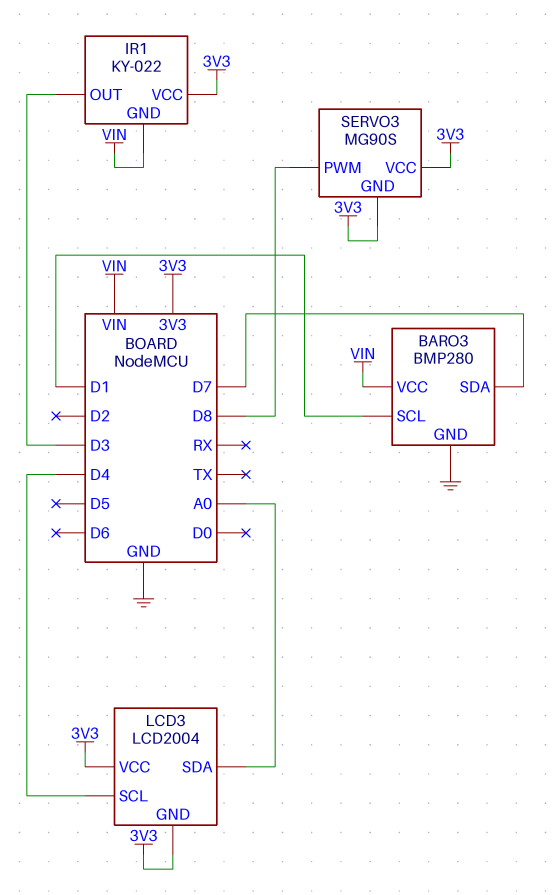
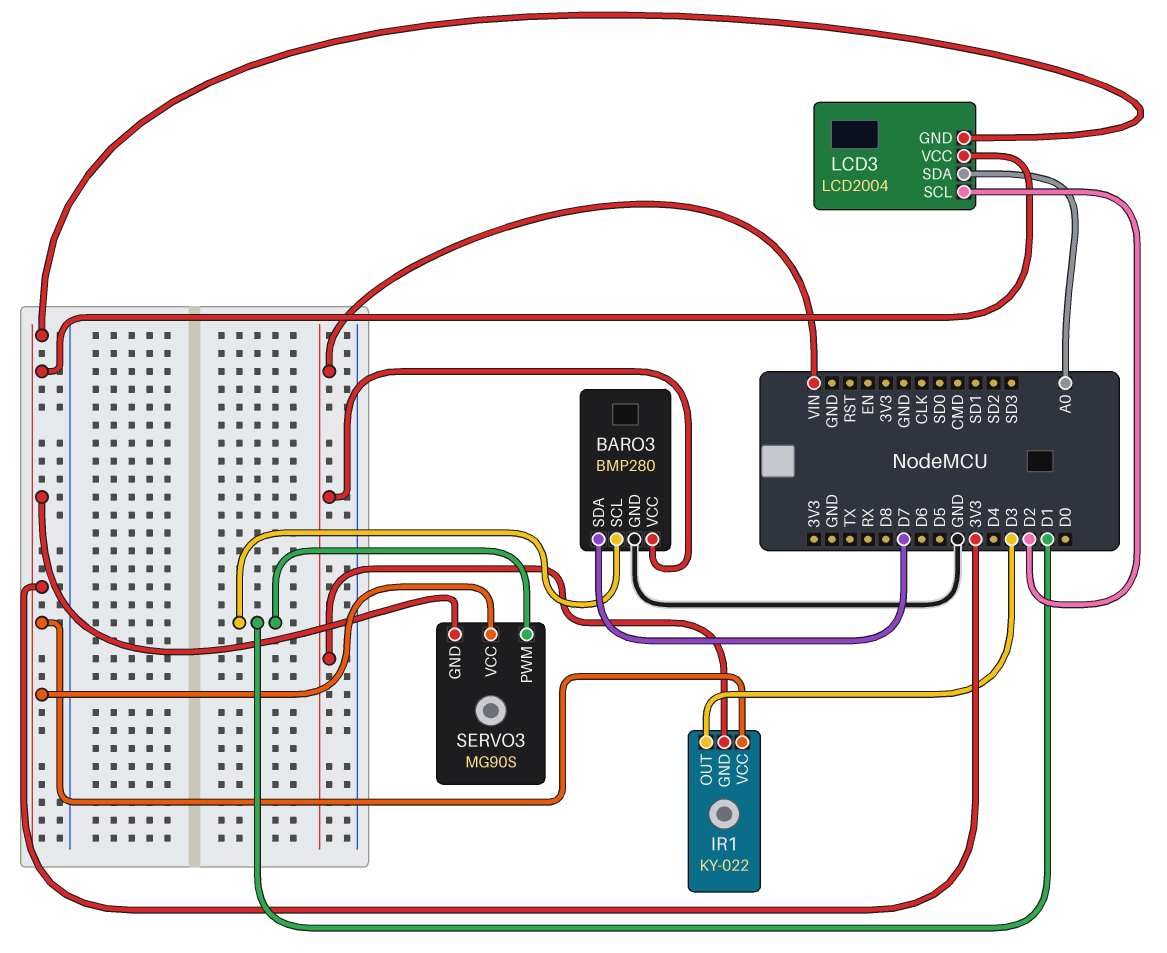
LCD3 pin SCL: D4 -> D2
SERVO3 pin PWM: D8 -> D1

